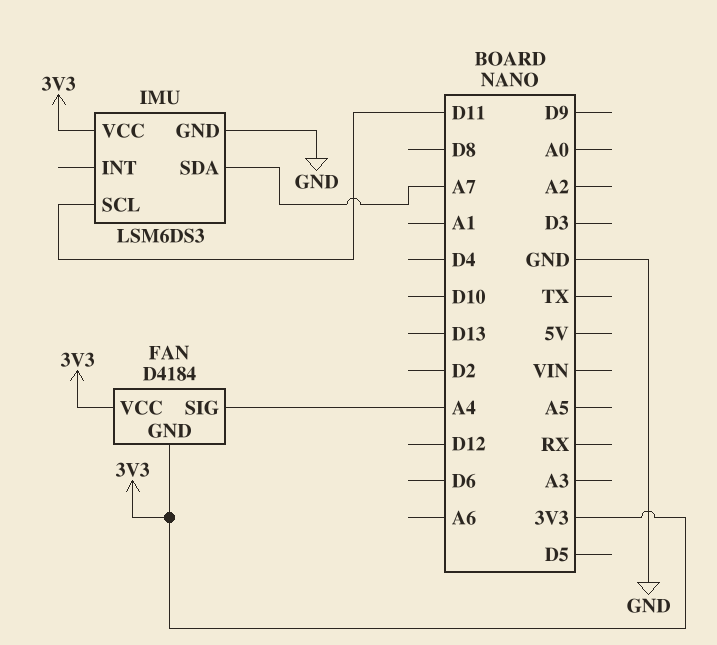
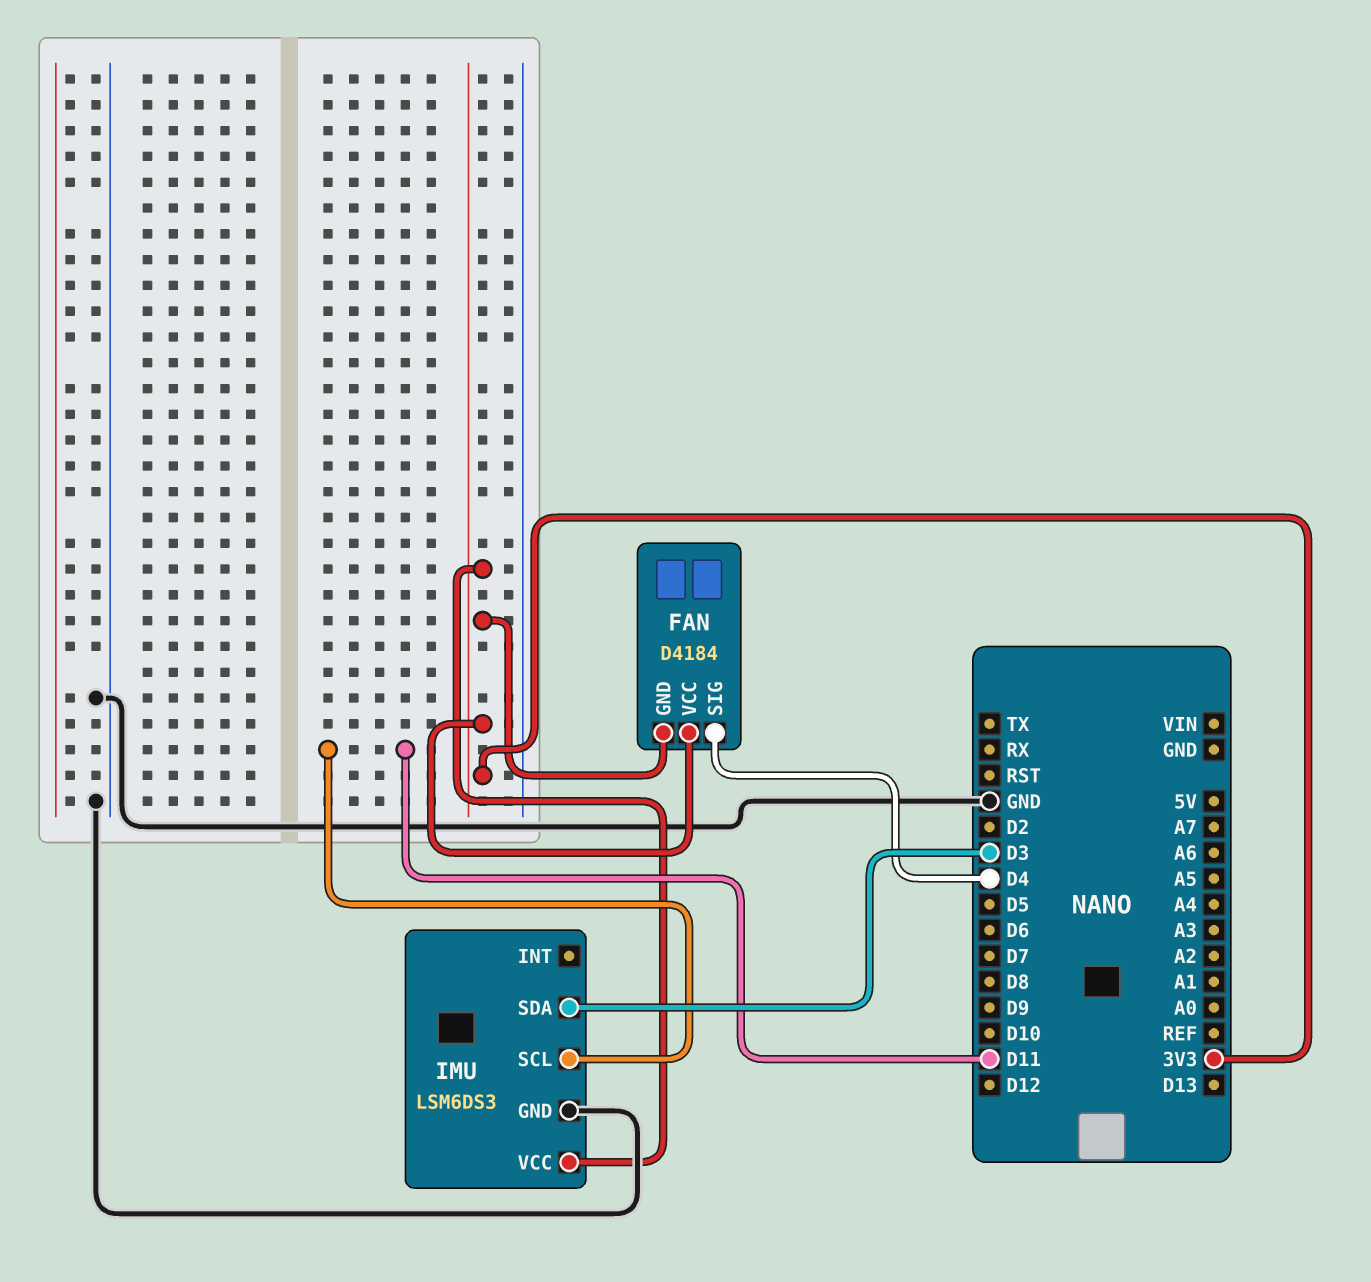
FAN pin SIG: A4 -> D4
IMU pin SDA: A7 -> D3

